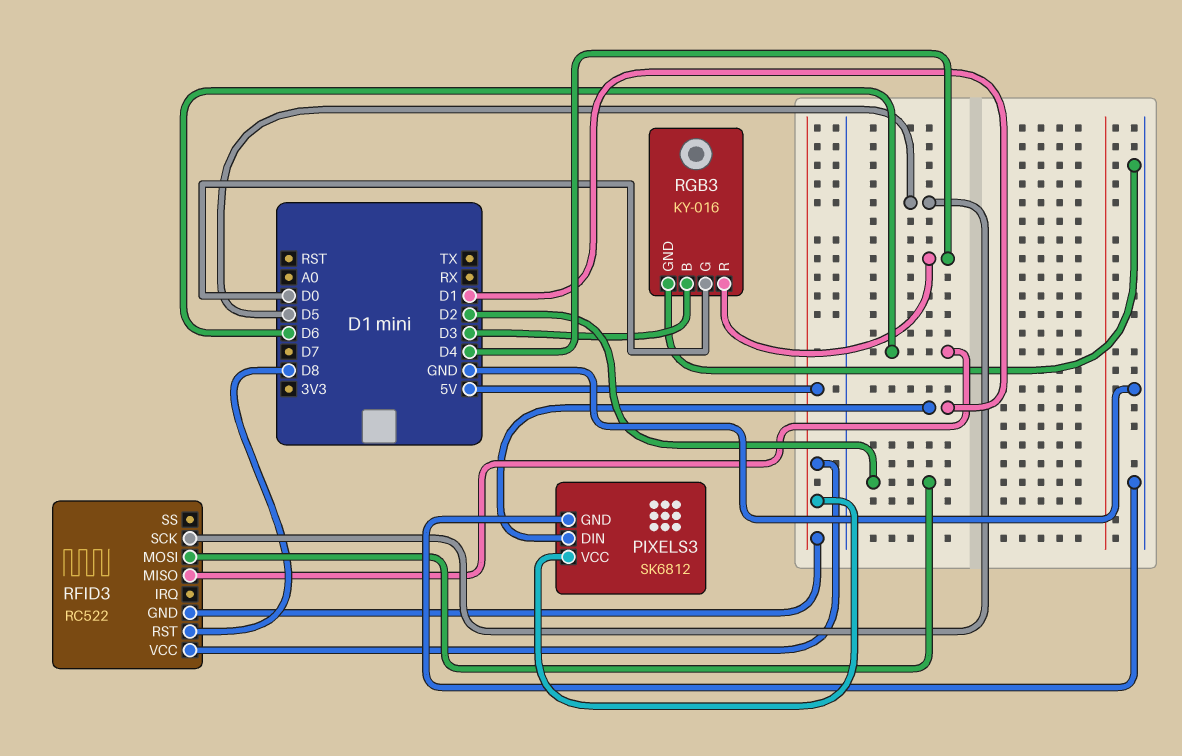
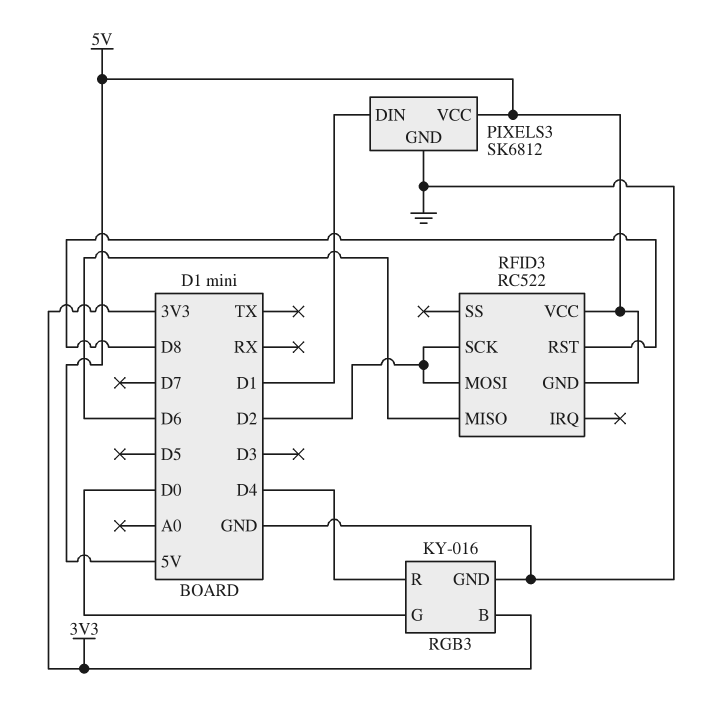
RFID3 pin SCK: D5 -> D2
RGB3 pin B: D3 -> 3V3

